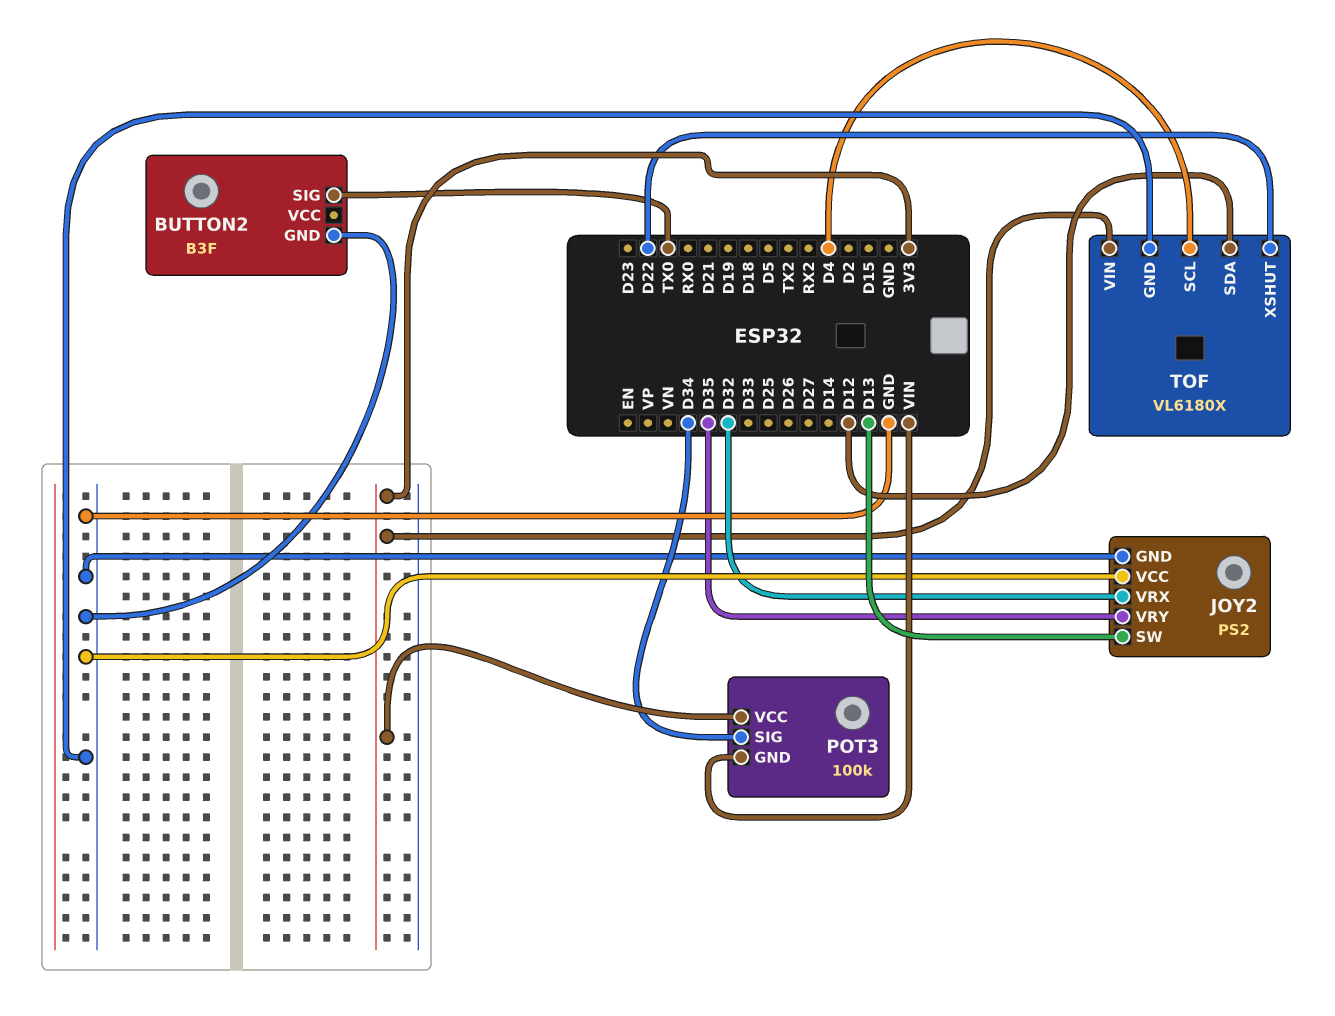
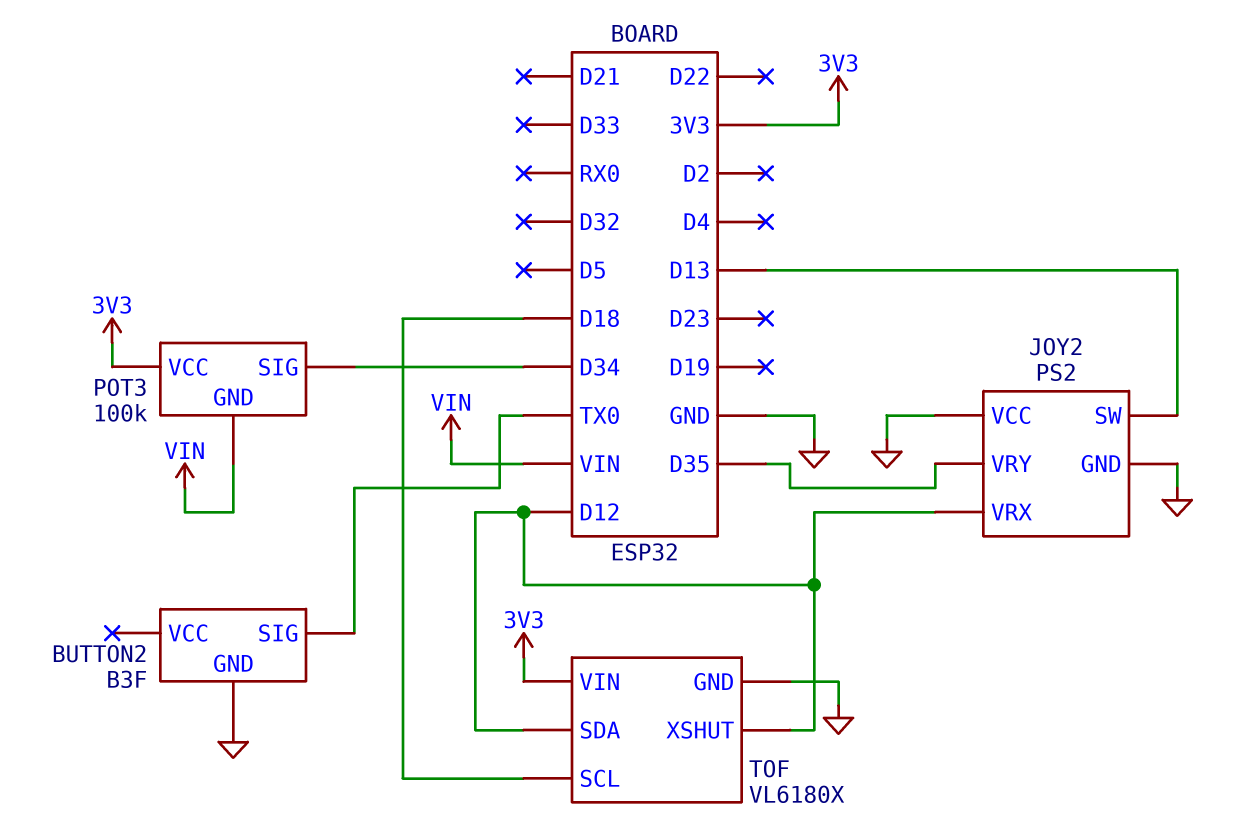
JOY2 pin VRX: D32 -> D12
TOF pin SCL: D4 -> D18
TOF pin XSHUT: D22 -> D12

